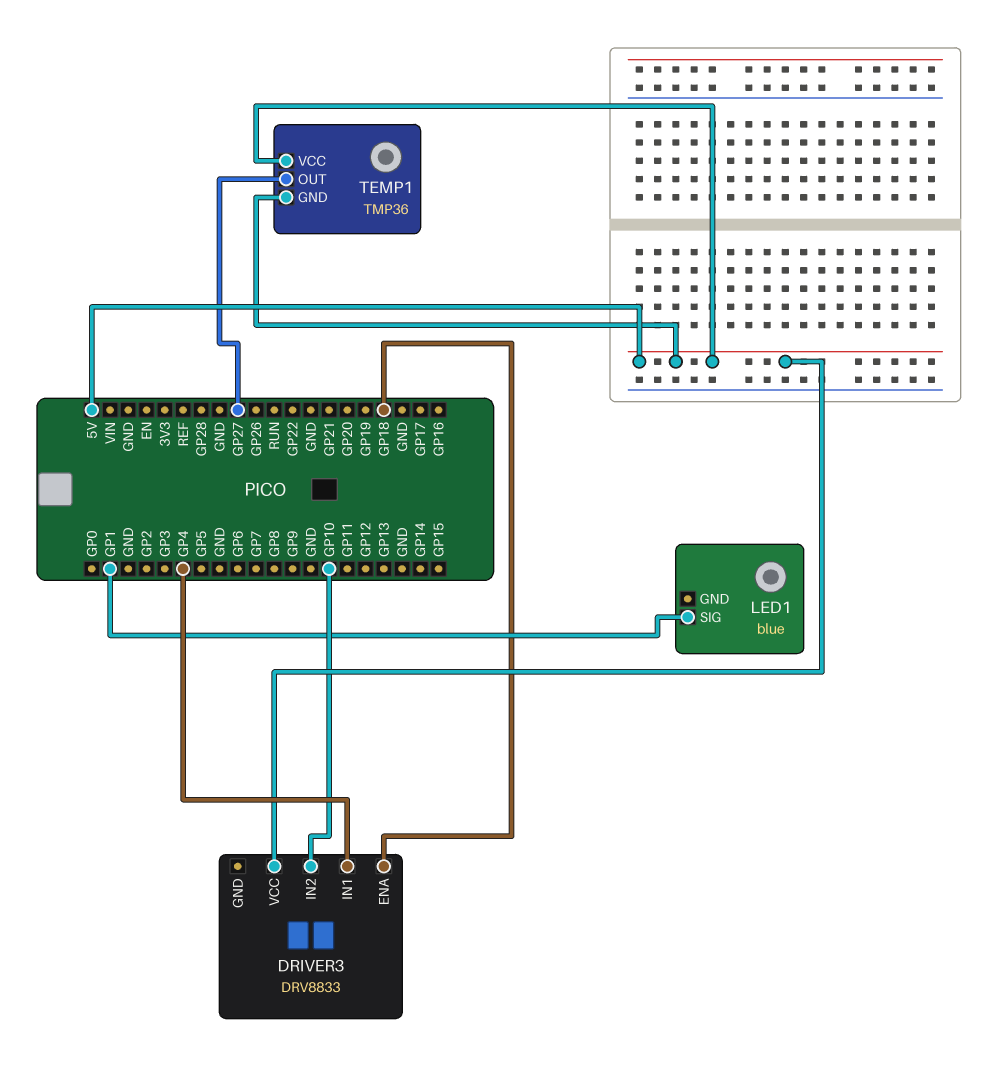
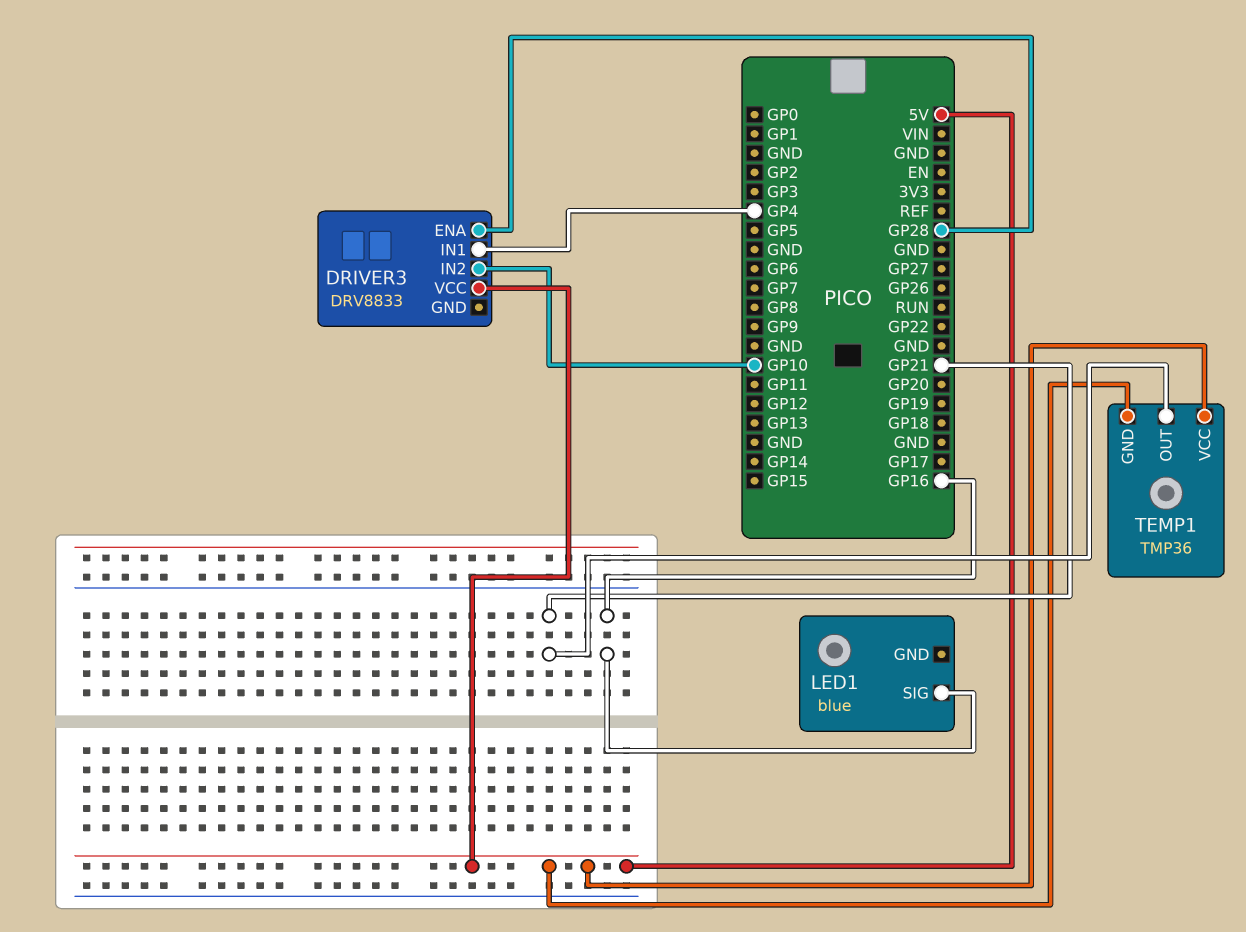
DRIVER3 pin ENA: GP18 -> GP28
LED1 pin SIG: GP1 -> GP16
TEMP1 pin OUT: GP27 -> GP21

